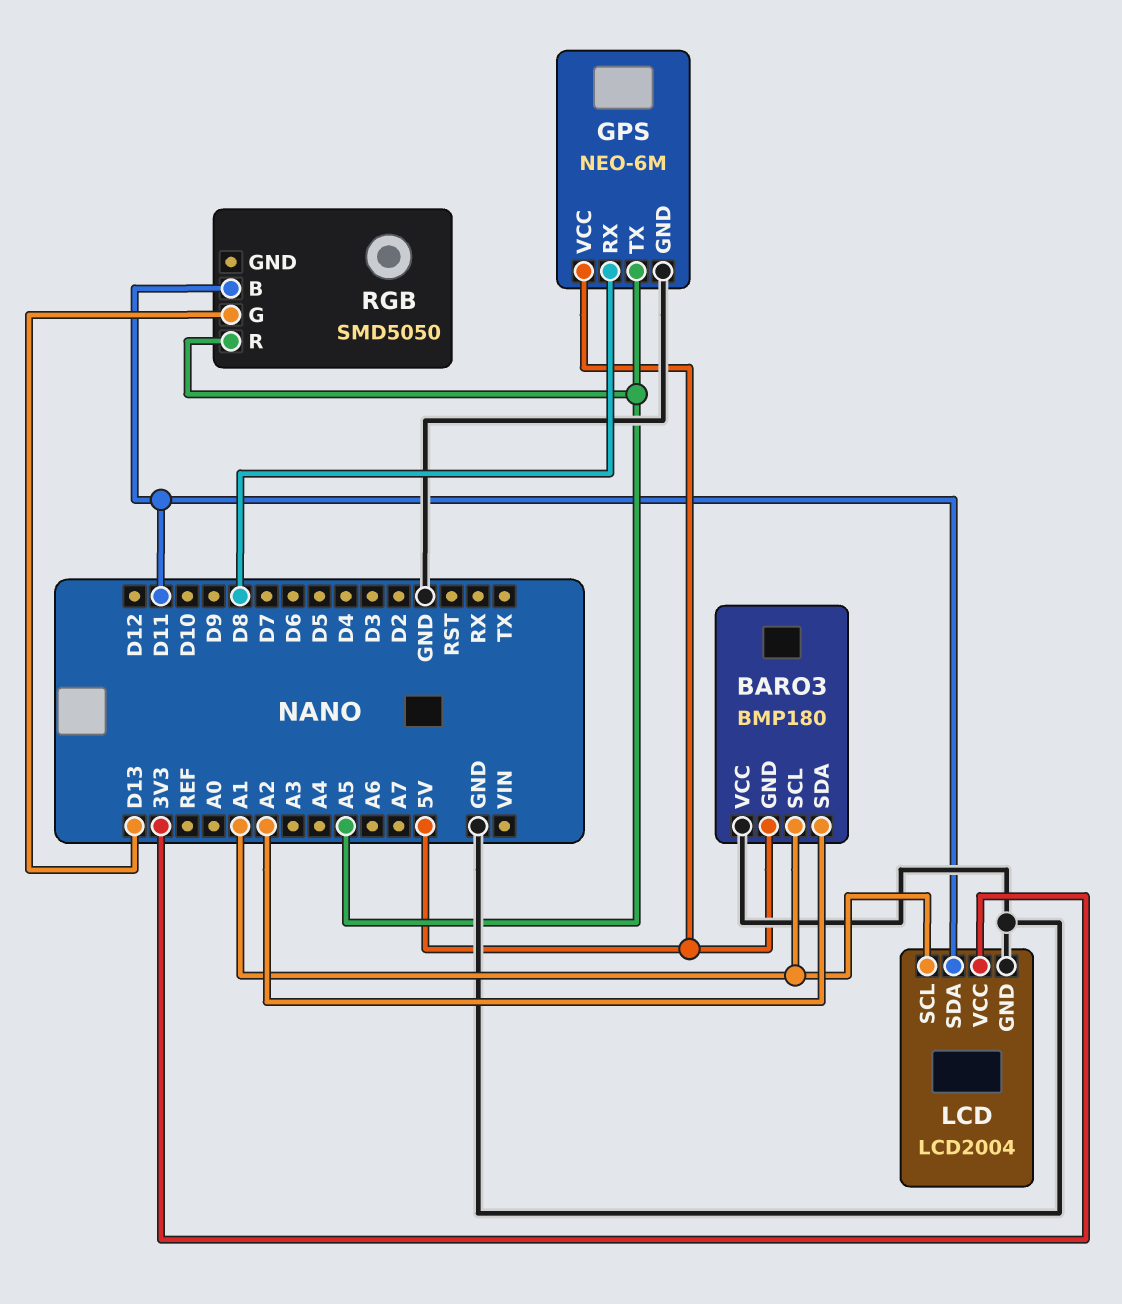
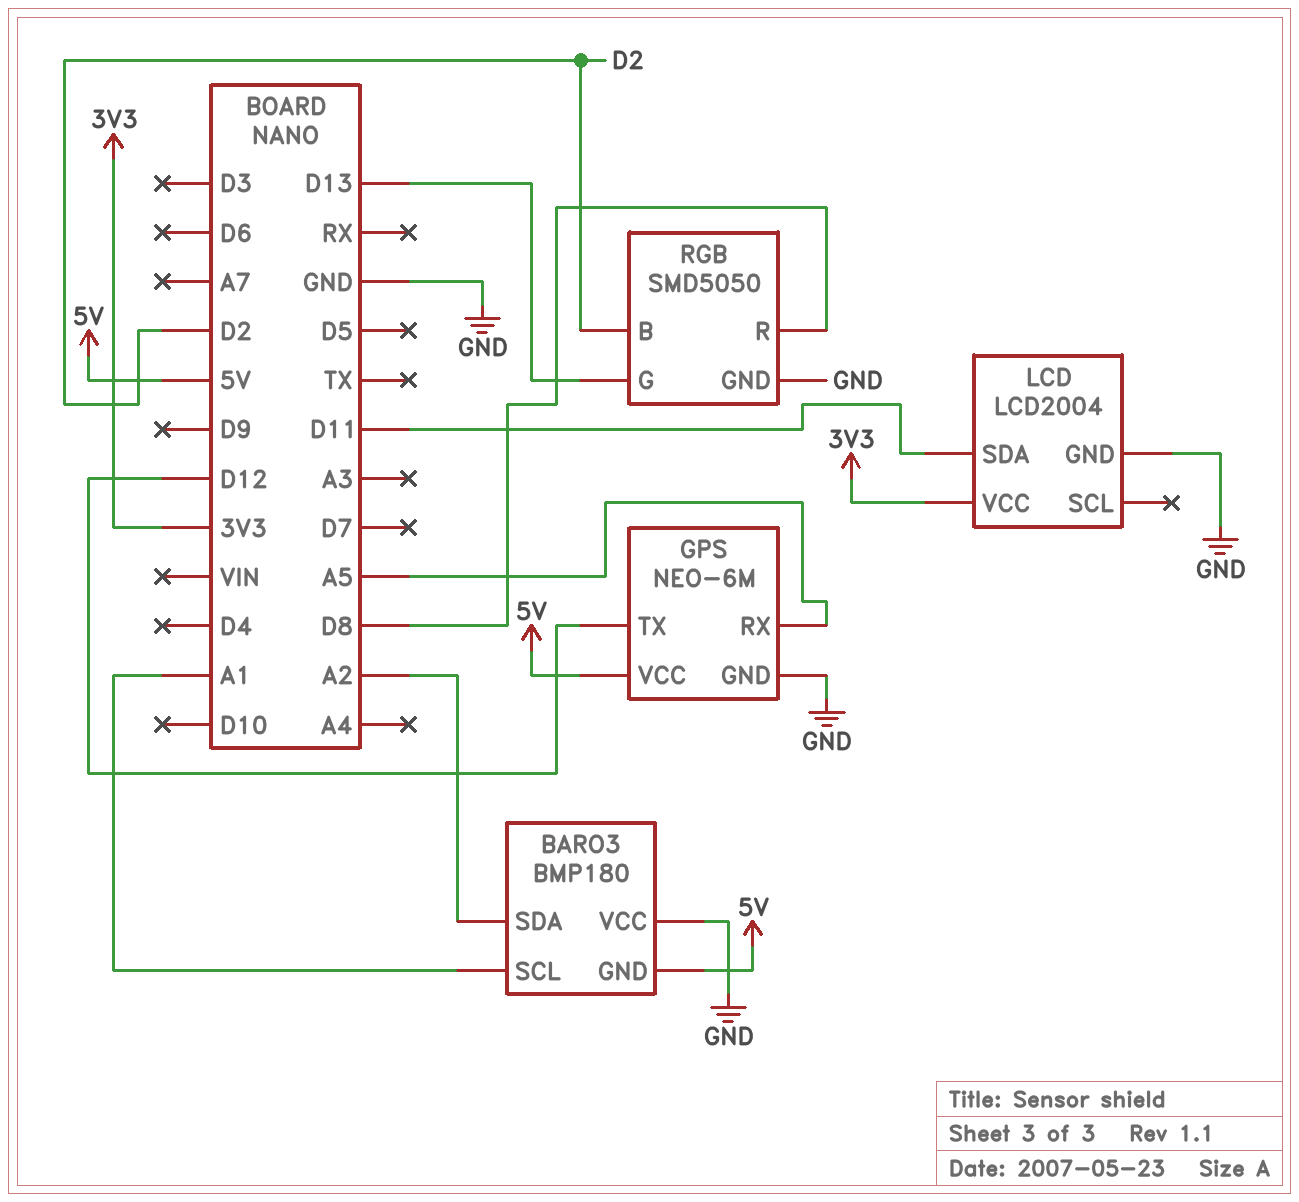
GPS pin RX: D8 -> A5
GPS pin TX: A5 -> D12
LCD pin SCL: A1 -> none
RGB pin B: D11 -> D2
RGB pin GND: none -> GND
RGB pin R: A5 -> D8

